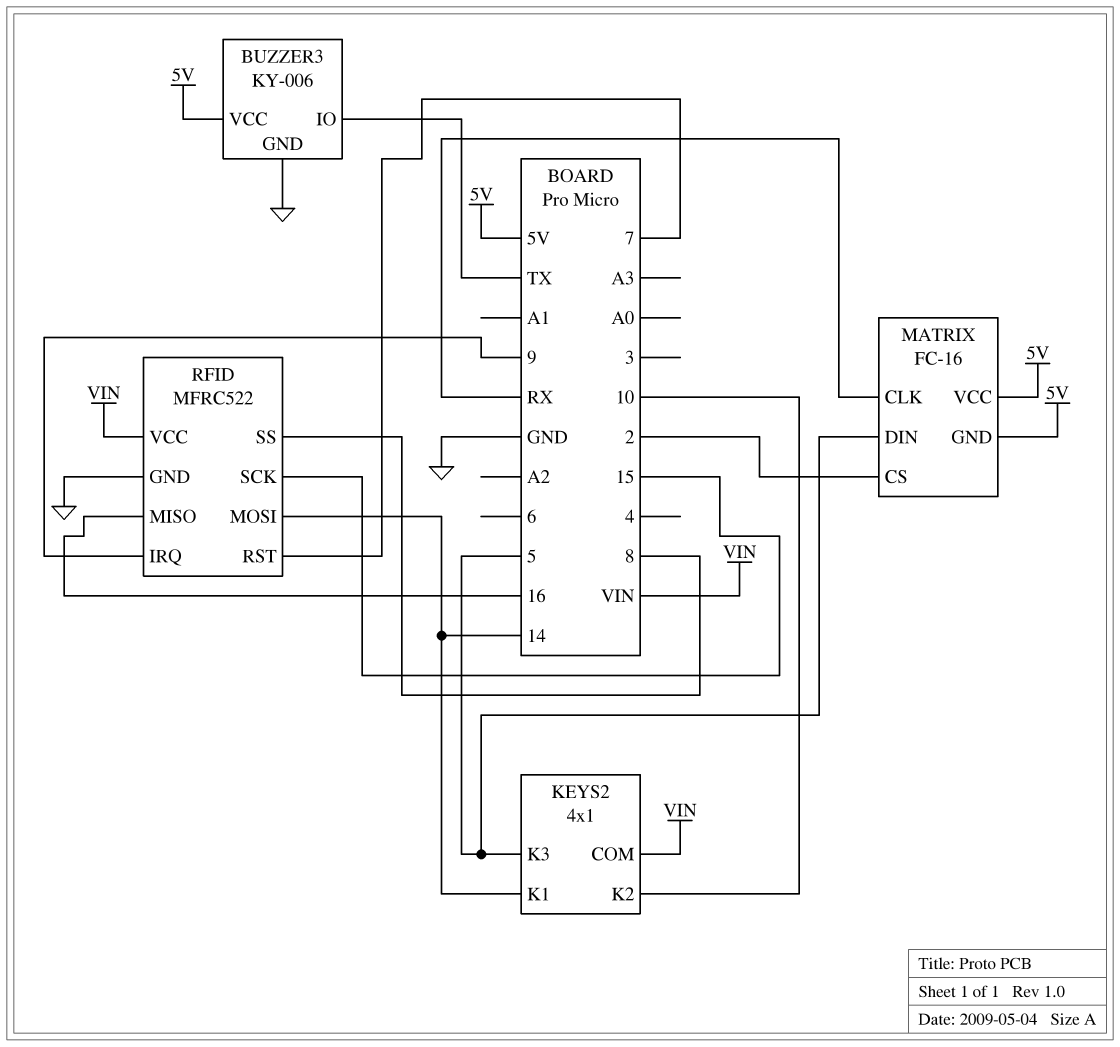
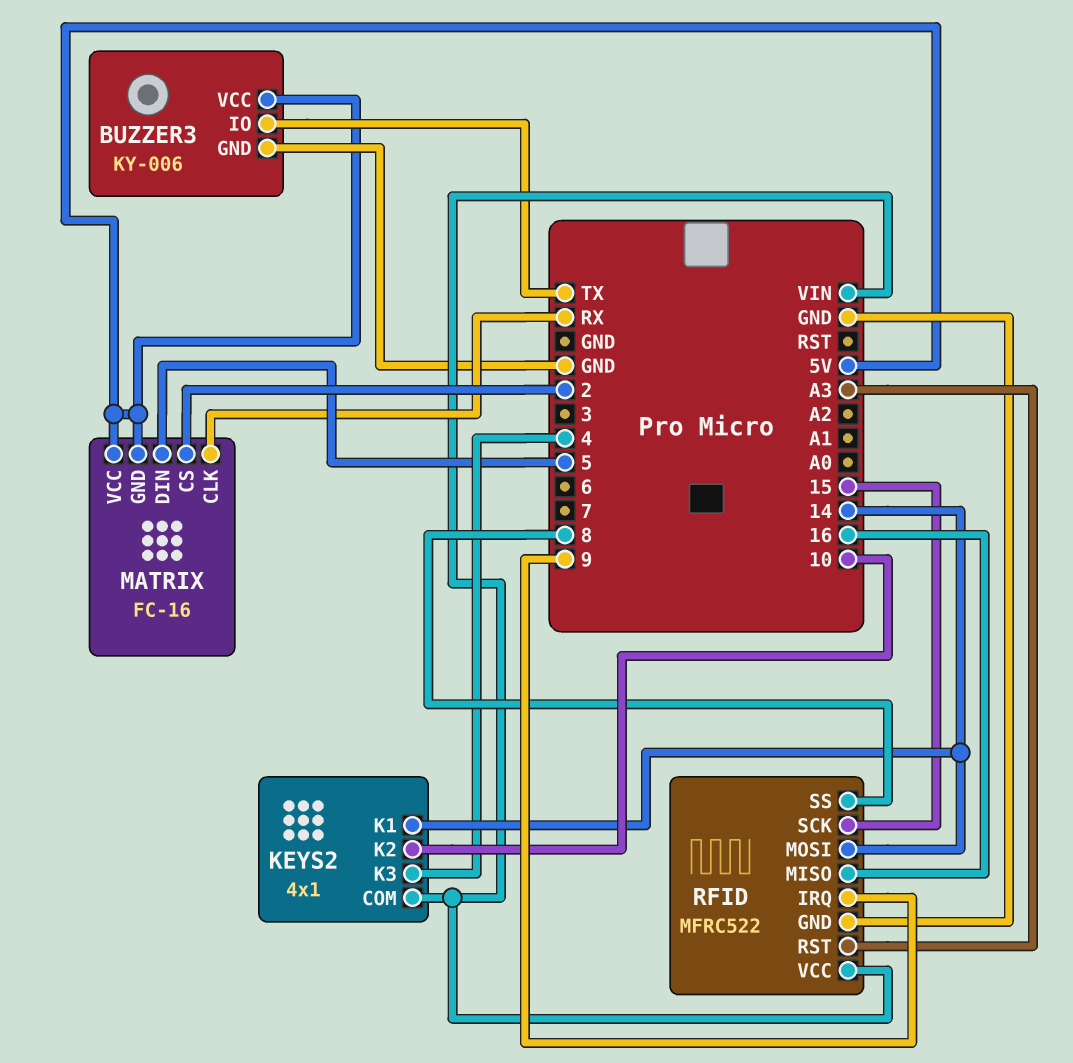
KEYS2 pin K3: 5 -> 4
RFID pin RST: 7 -> A3

